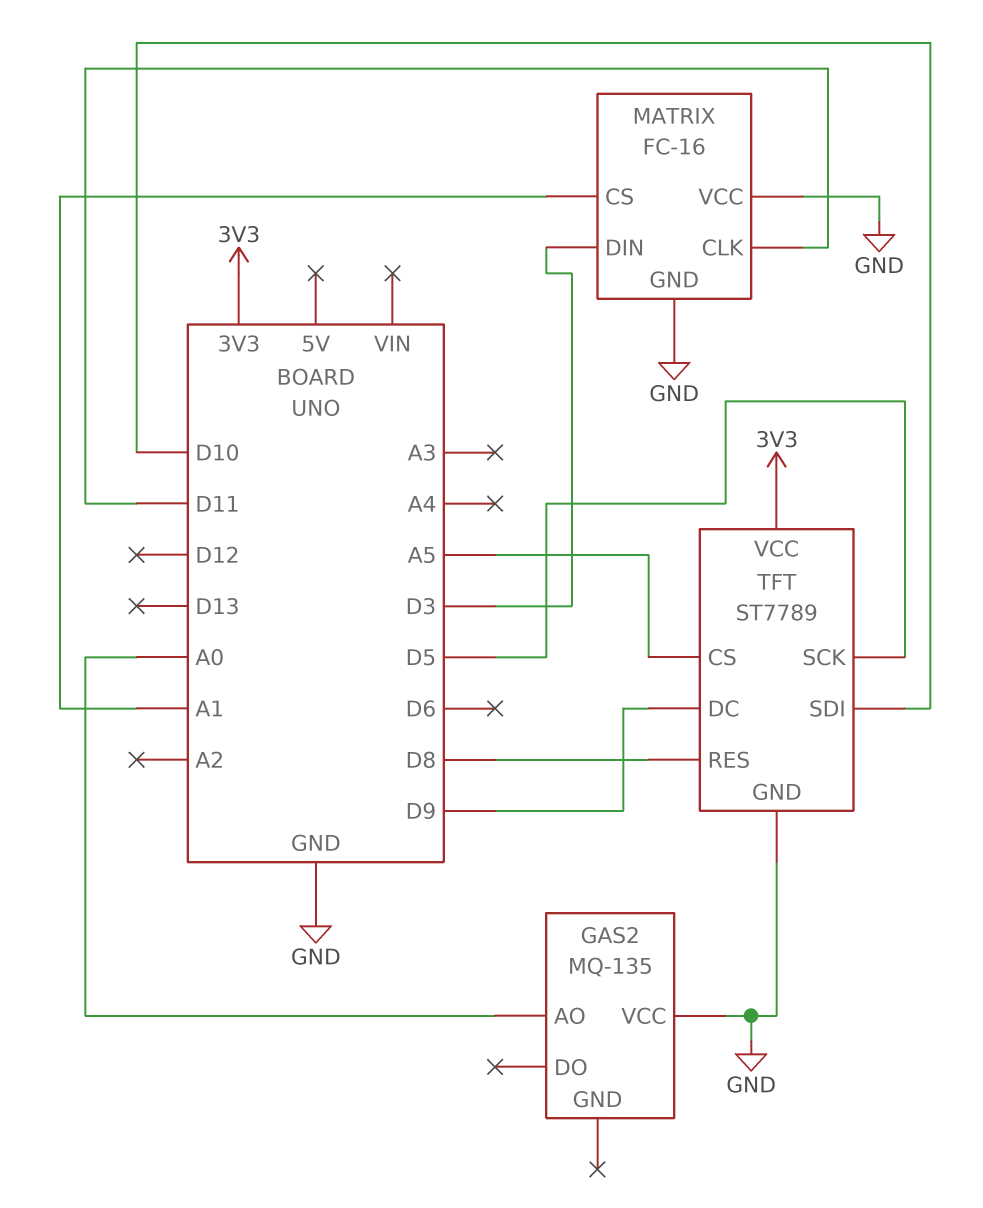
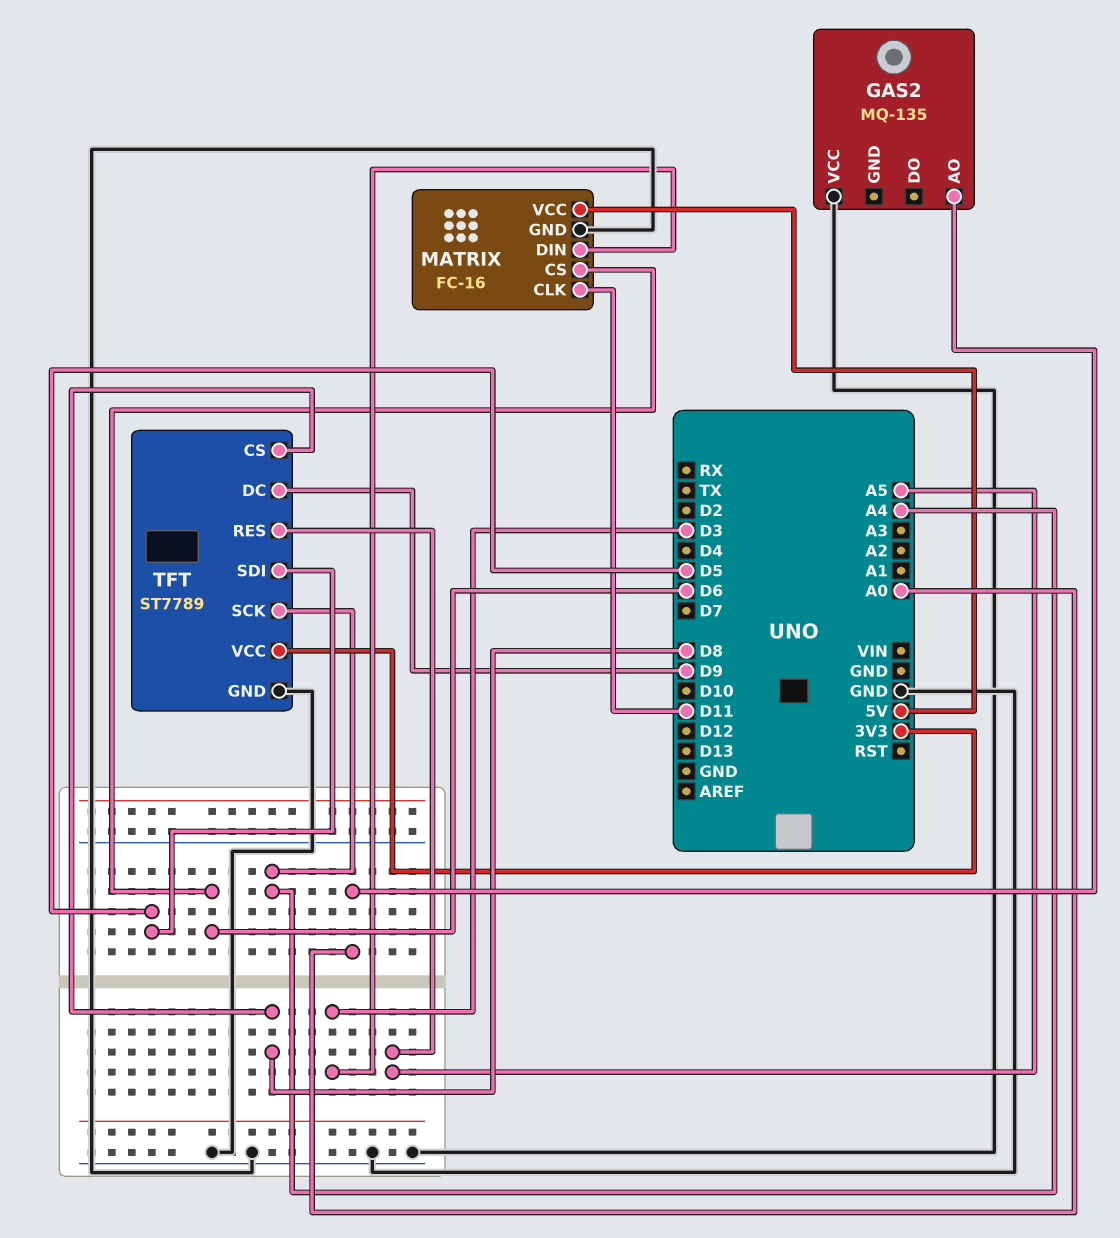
MATRIX pin CS: A1 -> D6
MATRIX pin VCC: GND -> 5V
TFT pin CS: A5 -> D8
TFT pin RES: D8 -> A5
TFT pin SCK: D5 -> A4
TFT pin SDI: D10 -> D5

